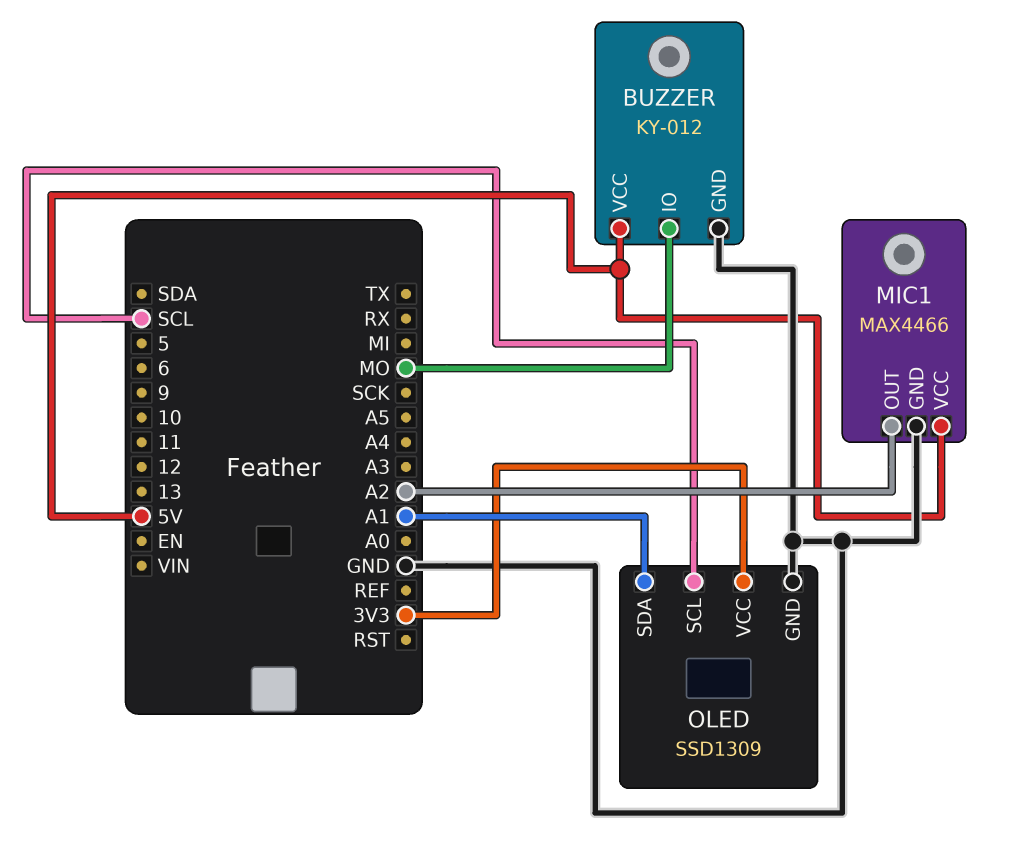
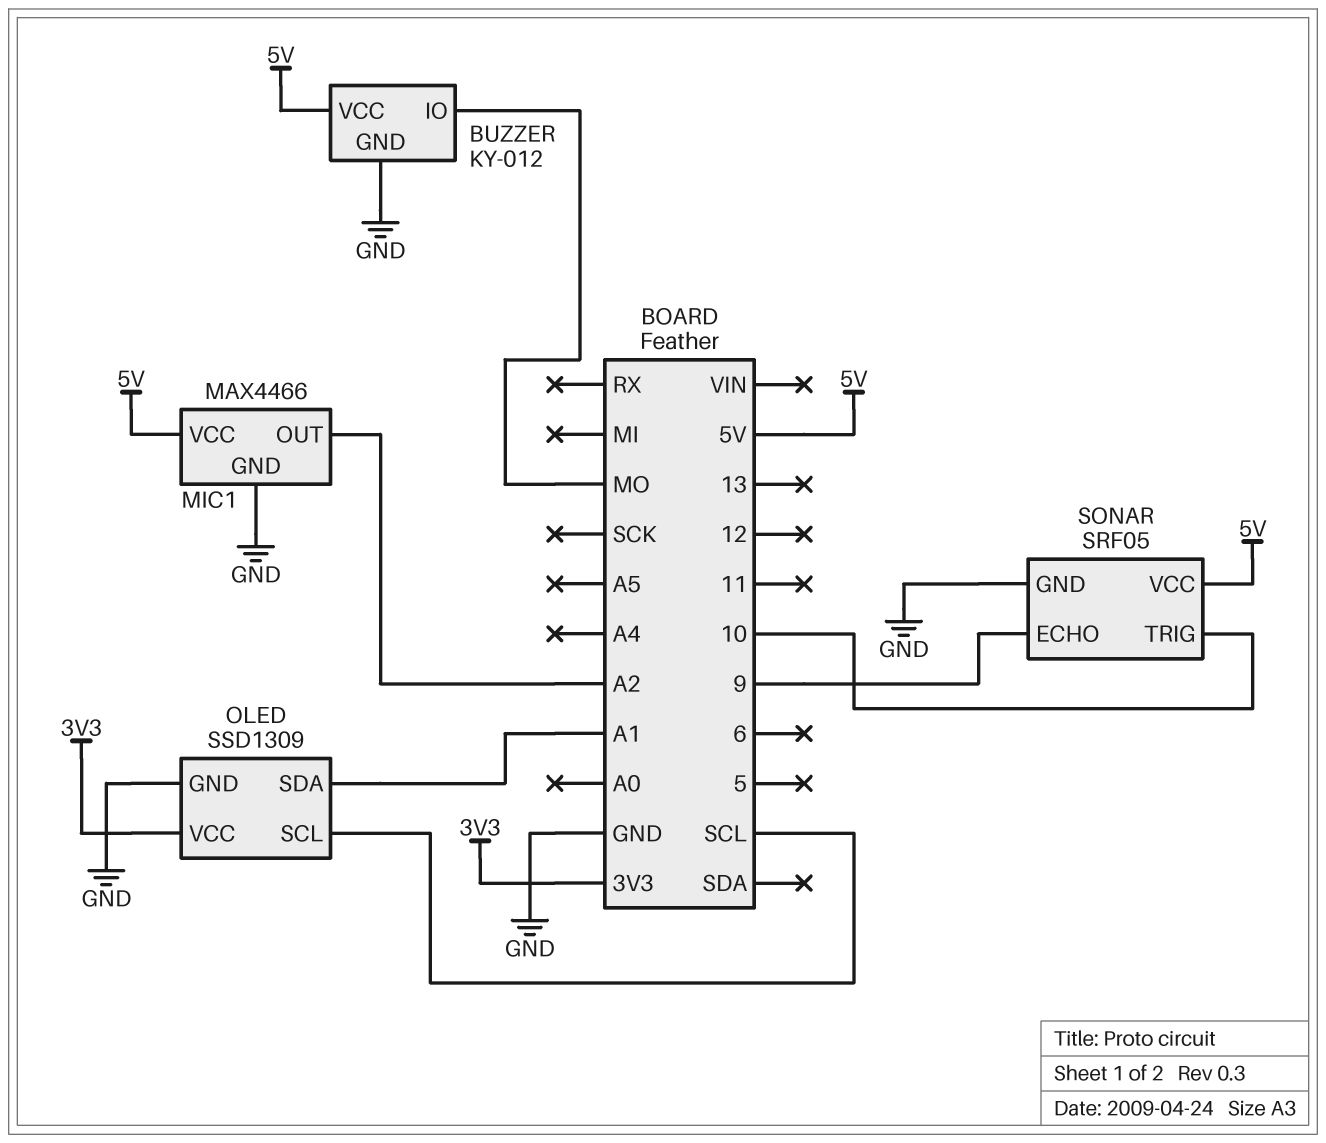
SONAR: none -> SRF05
SONAR pin ECHO: none -> 9
SONAR pin GND: none -> GND
SONAR pin TRIG: none -> 10
SONAR pin VCC: none -> 5V

